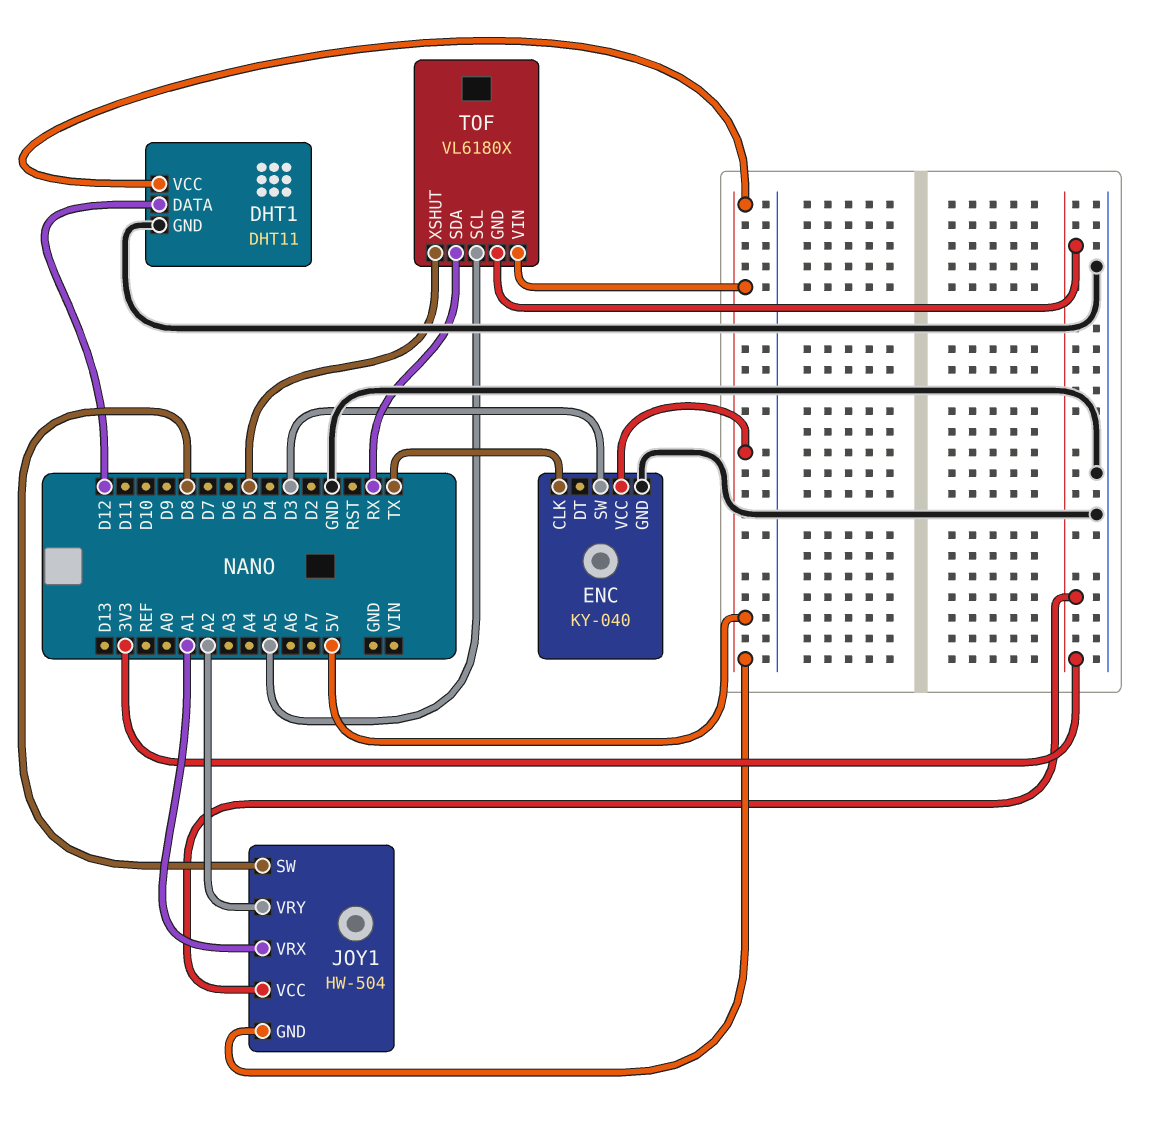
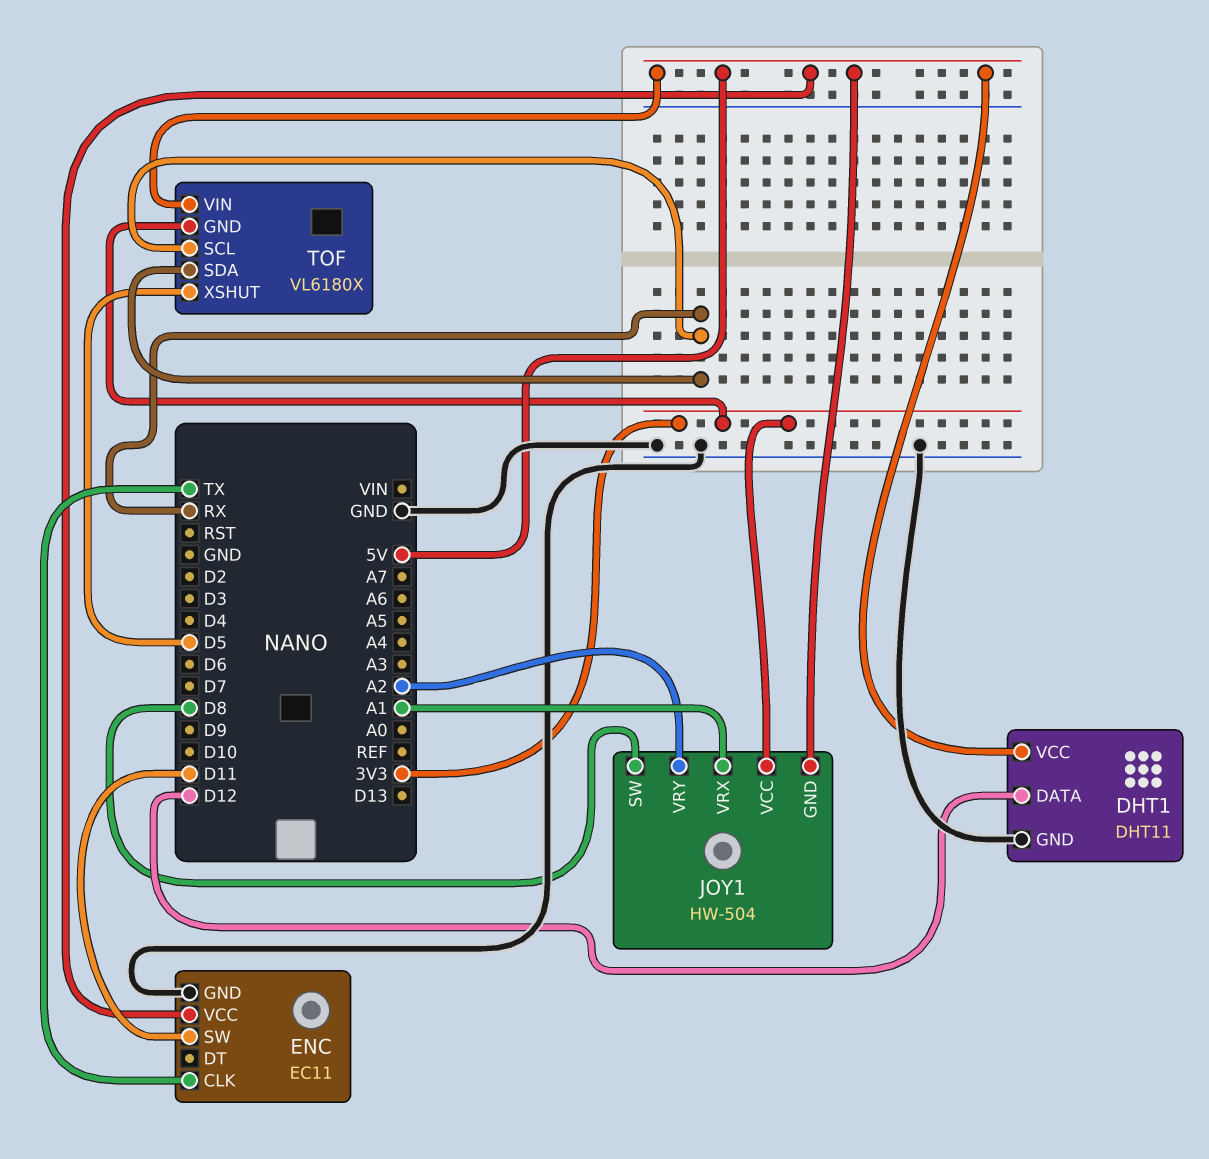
ENC: KY-040 -> EC11
ENC pin SW: D3 -> D11
TOF pin SCL: A5 -> RX

